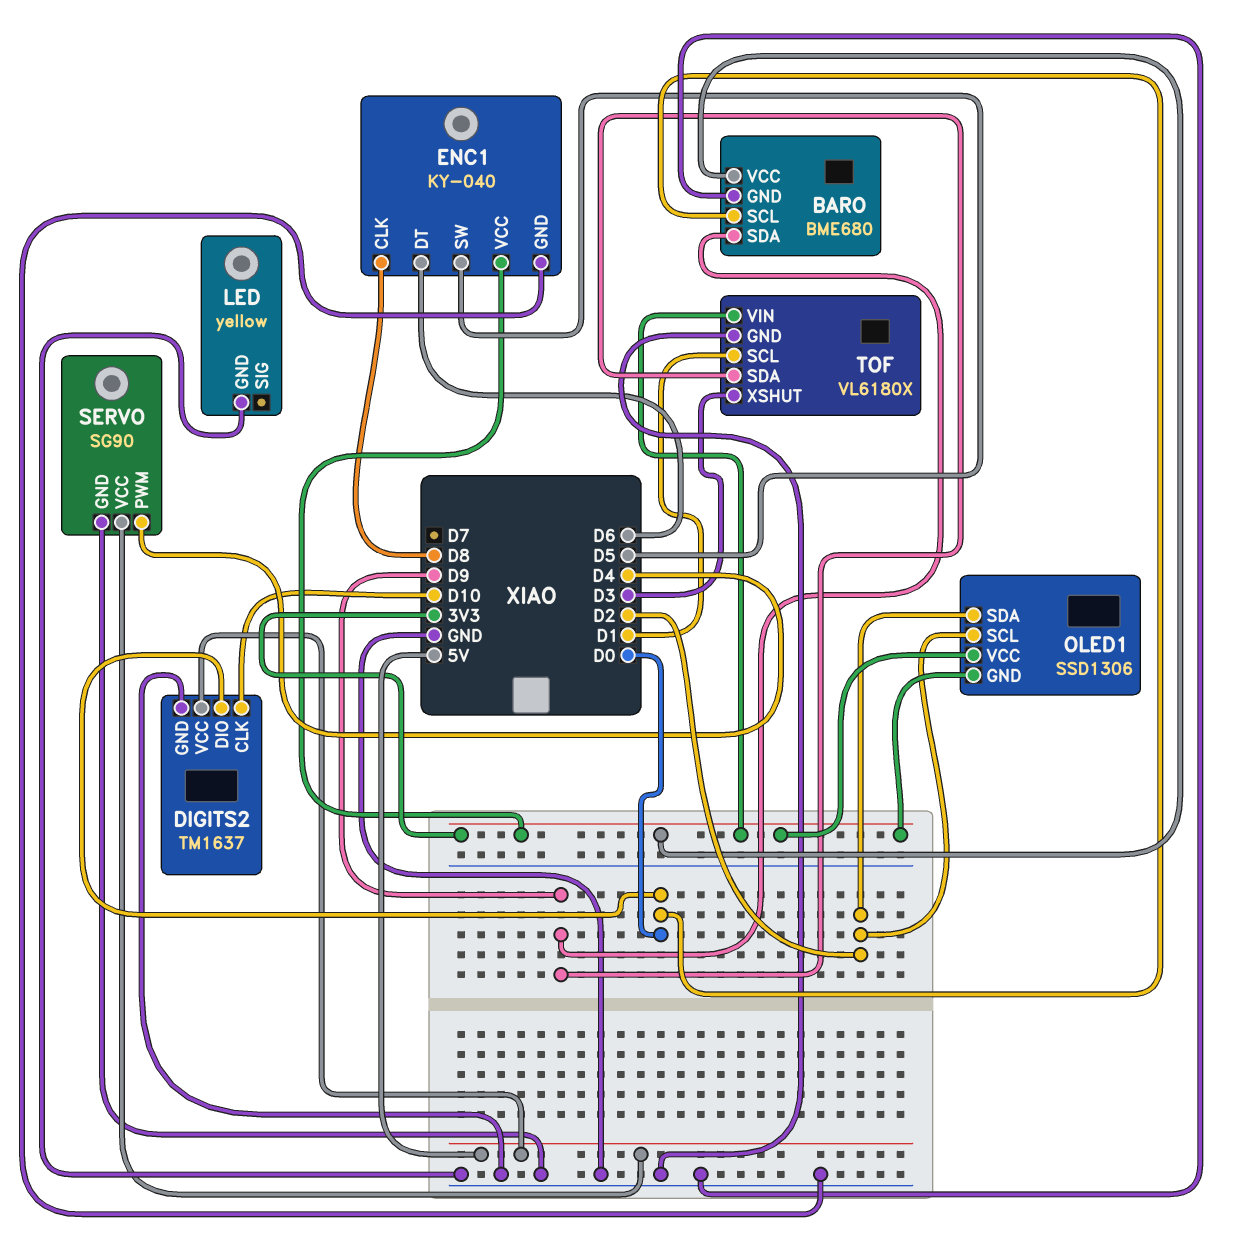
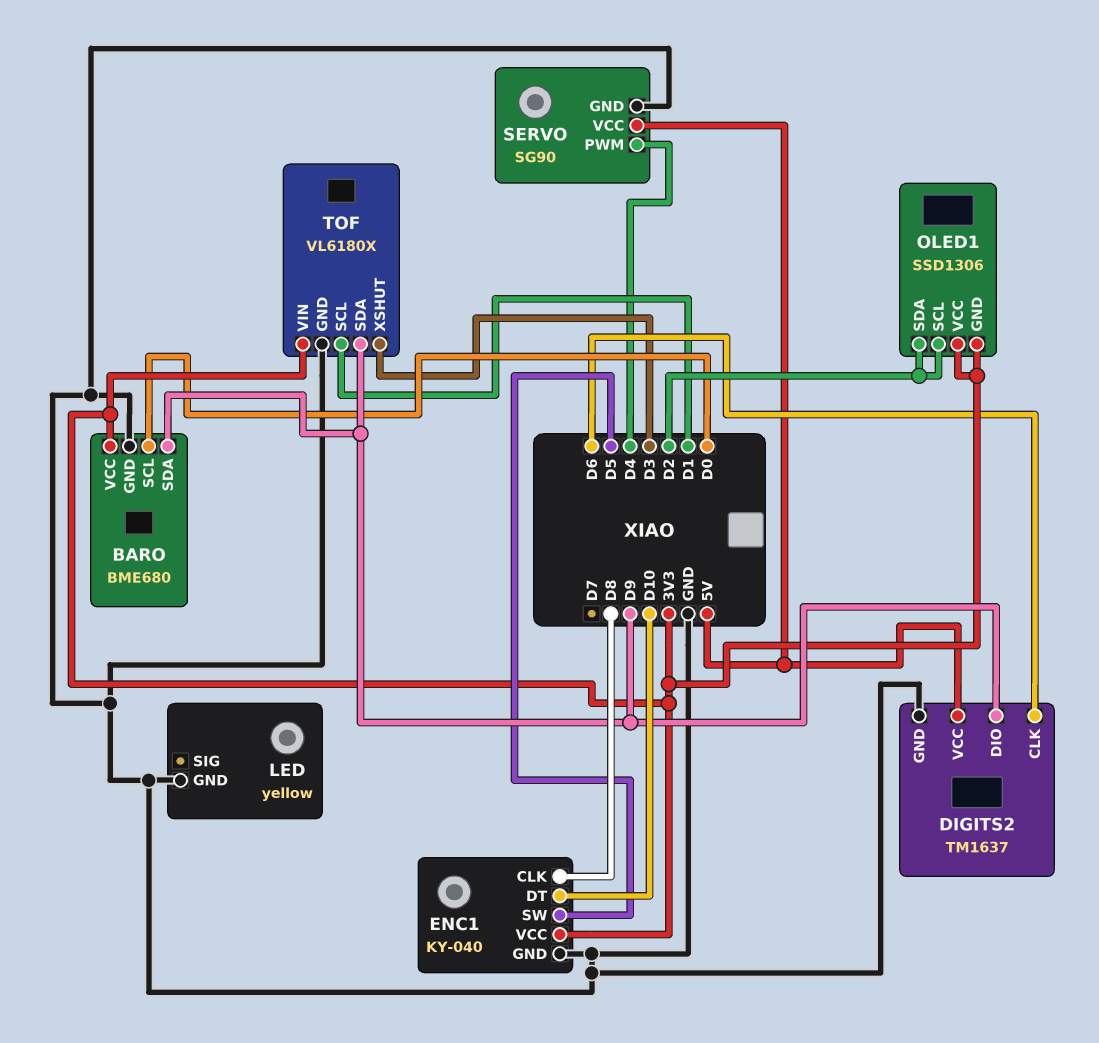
DIGITS2 pin CLK: D10 -> D6
DIGITS2 pin DIO: D0 -> D9
ENC1 pin DT: D6 -> D10

